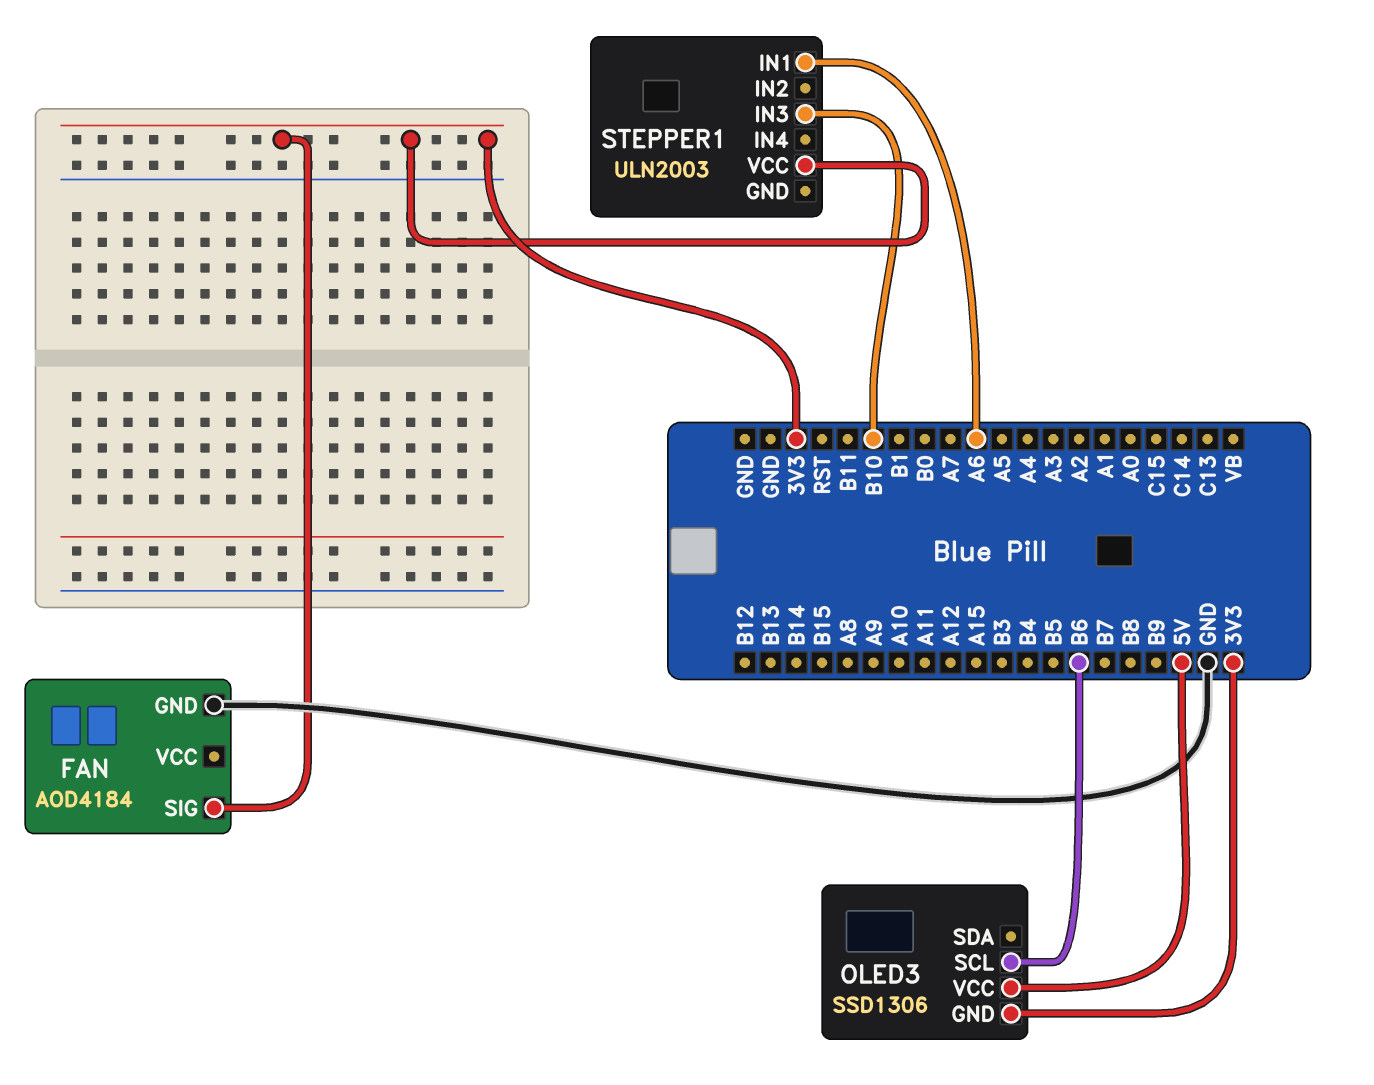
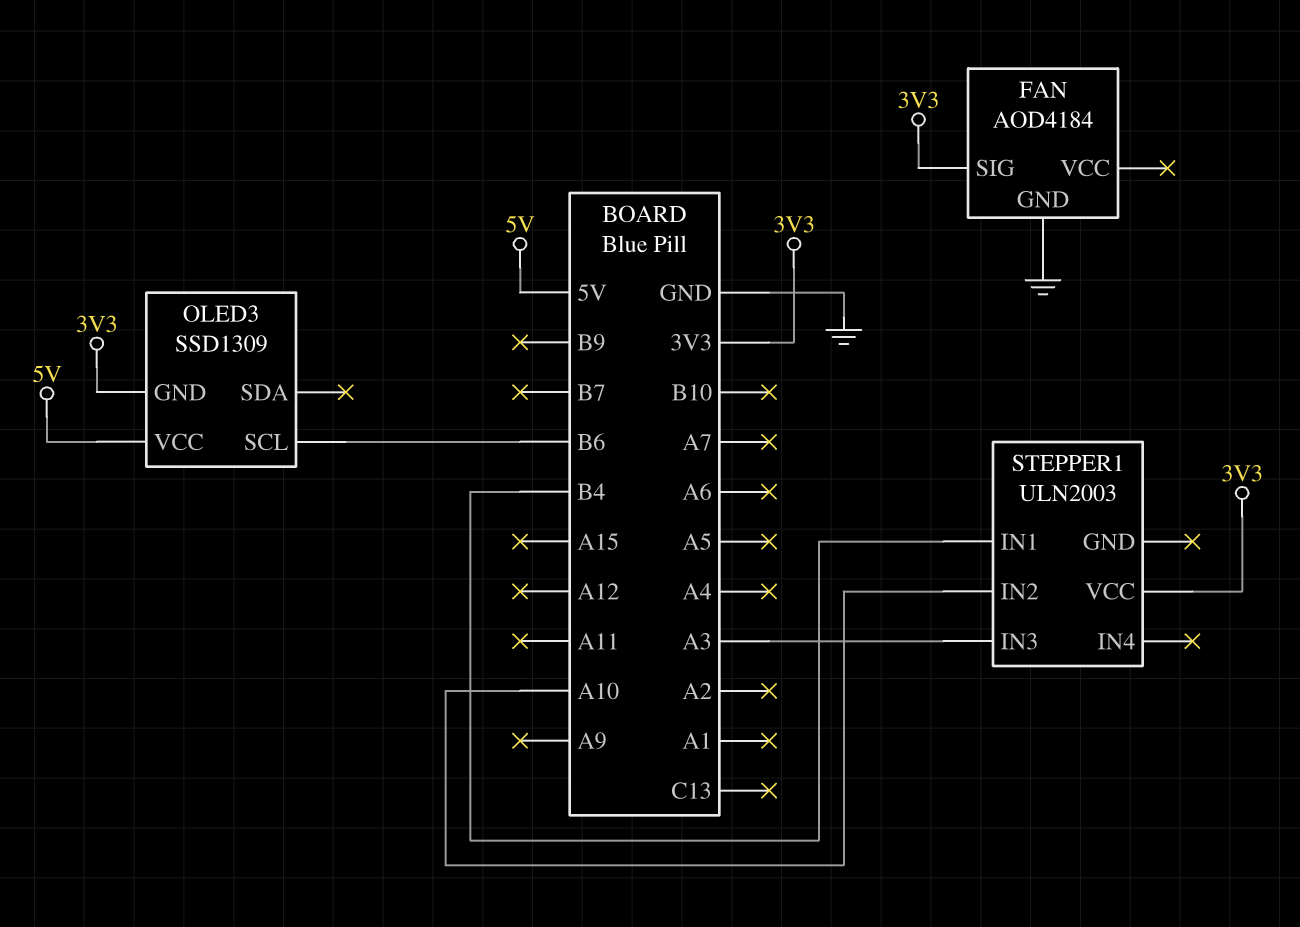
OLED3: SSD1306 -> SSD1309
STEPPER1 pin IN1: A6 -> B4
STEPPER1 pin IN2: none -> A10
STEPPER1 pin IN3: B10 -> A3

